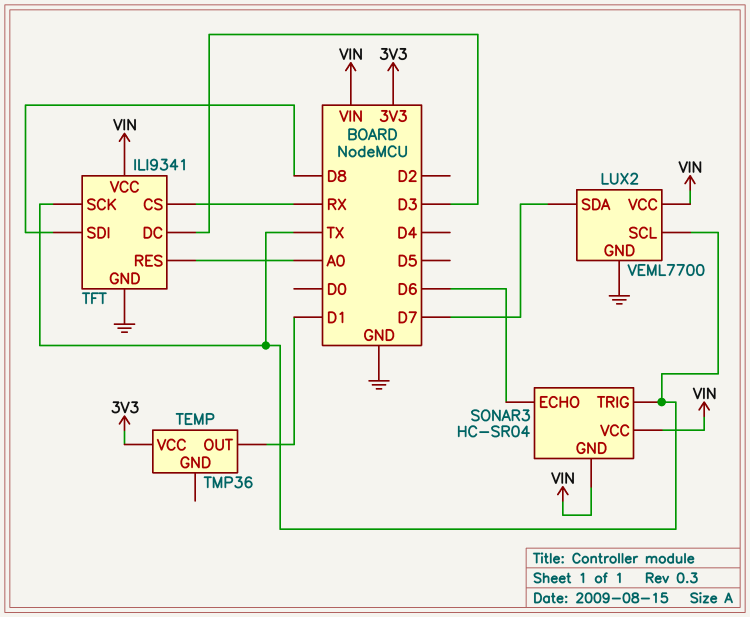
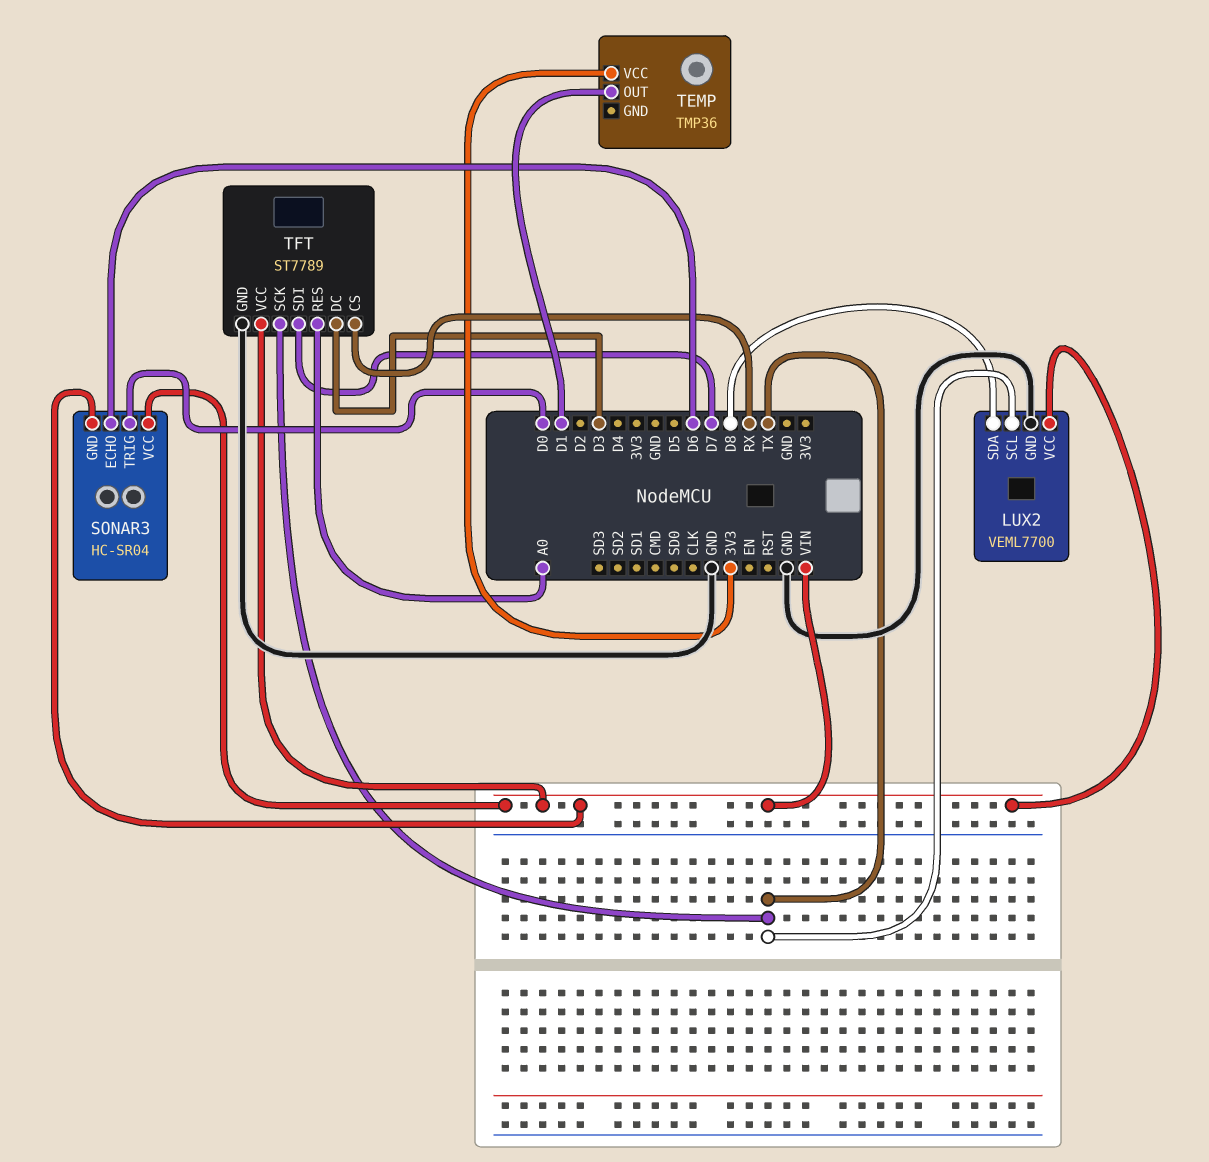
LUX2 pin SDA: D7 -> D8
SONAR3 pin TRIG: TX -> D0
TFT: ILI9341 -> ST7789
TFT pin SDI: D8 -> D7

